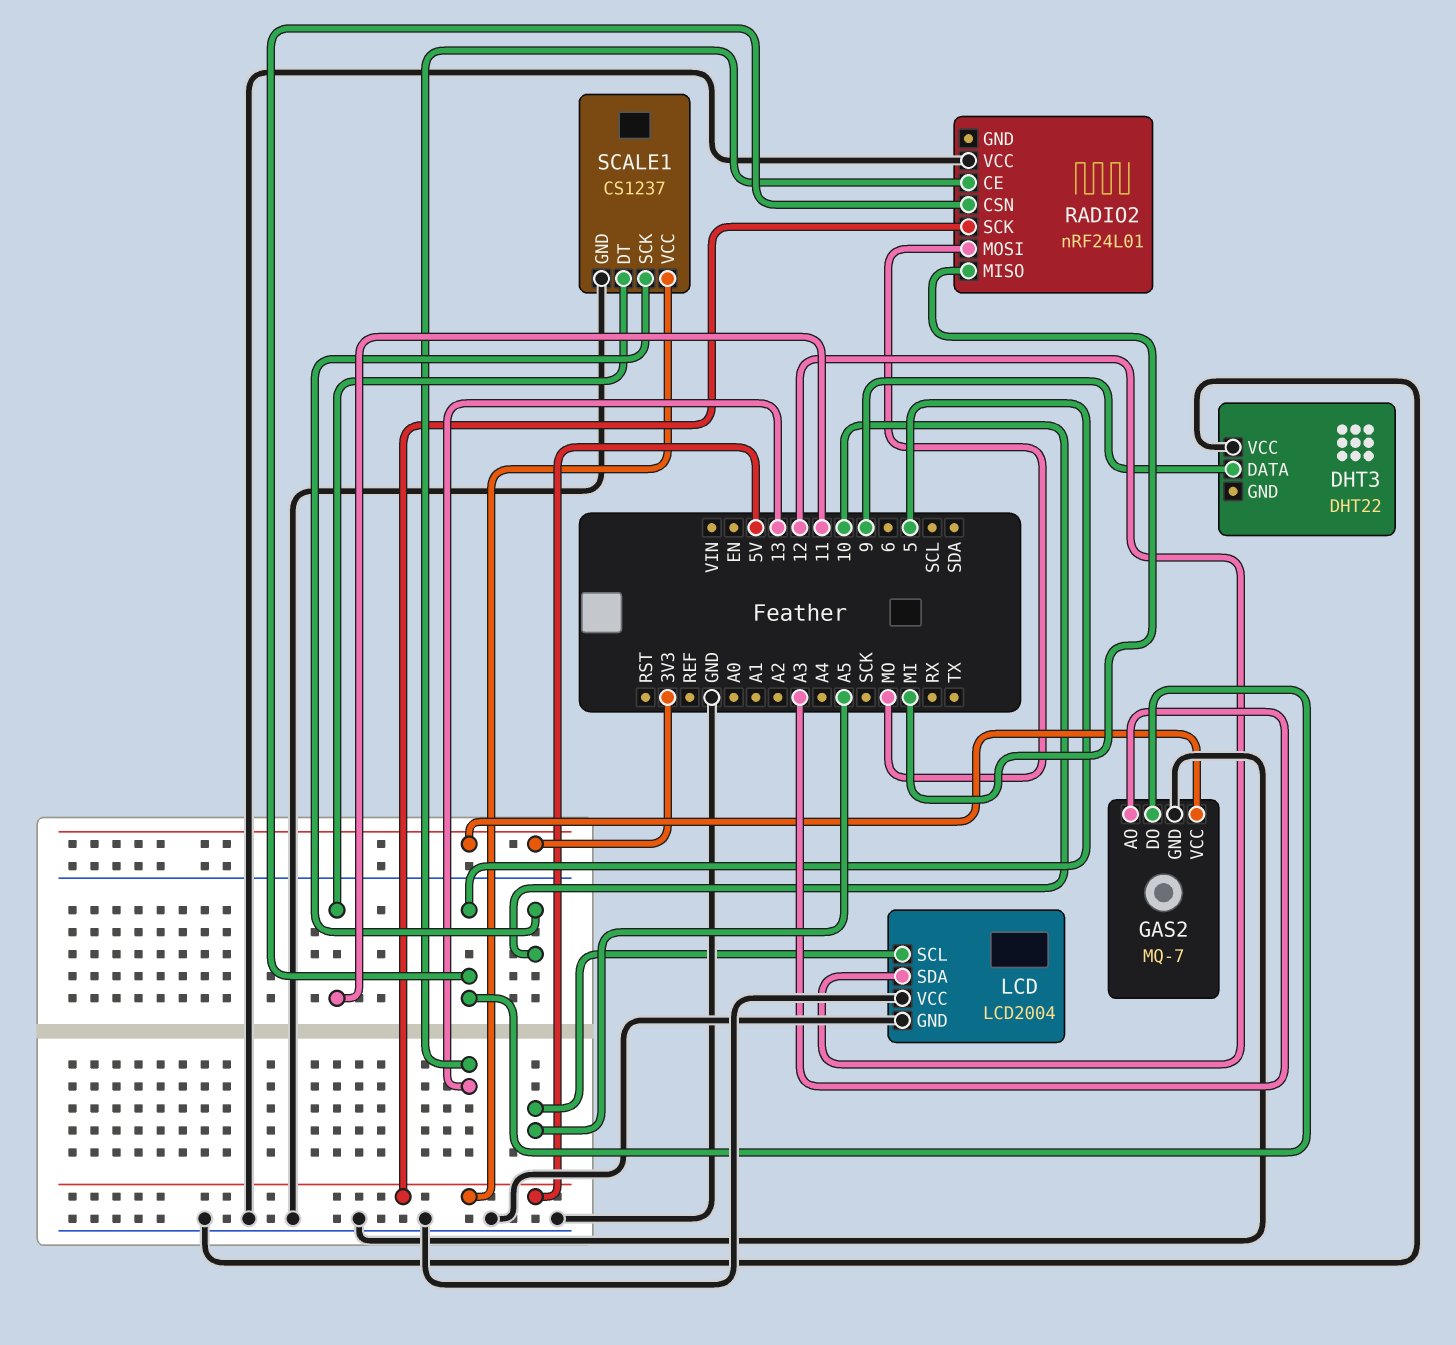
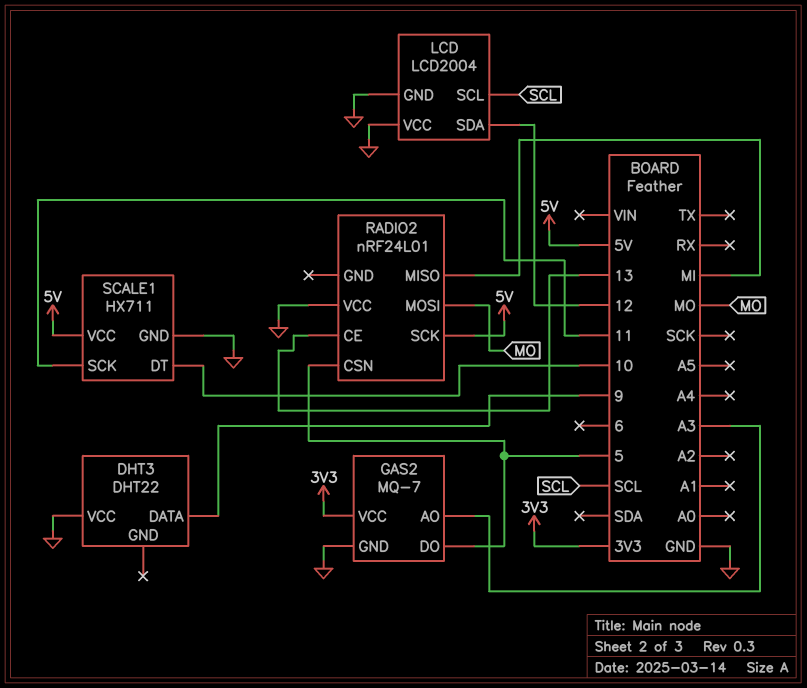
LCD pin SCL: A5 -> SCL
SCALE1: CS1237 -> HX711
SCALE1 pin DT: 11 -> 10
SCALE1 pin SCK: 10 -> 11

